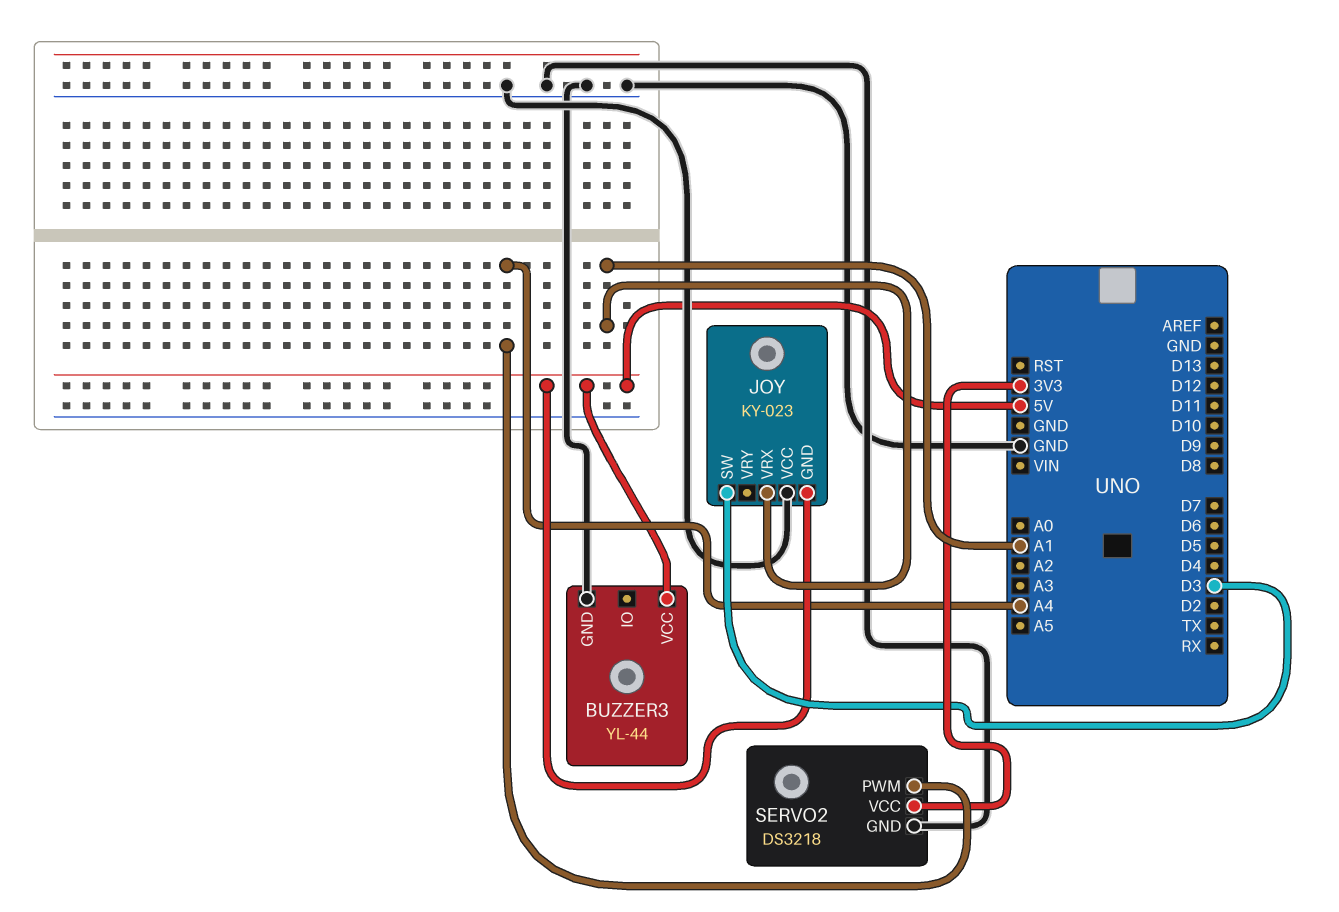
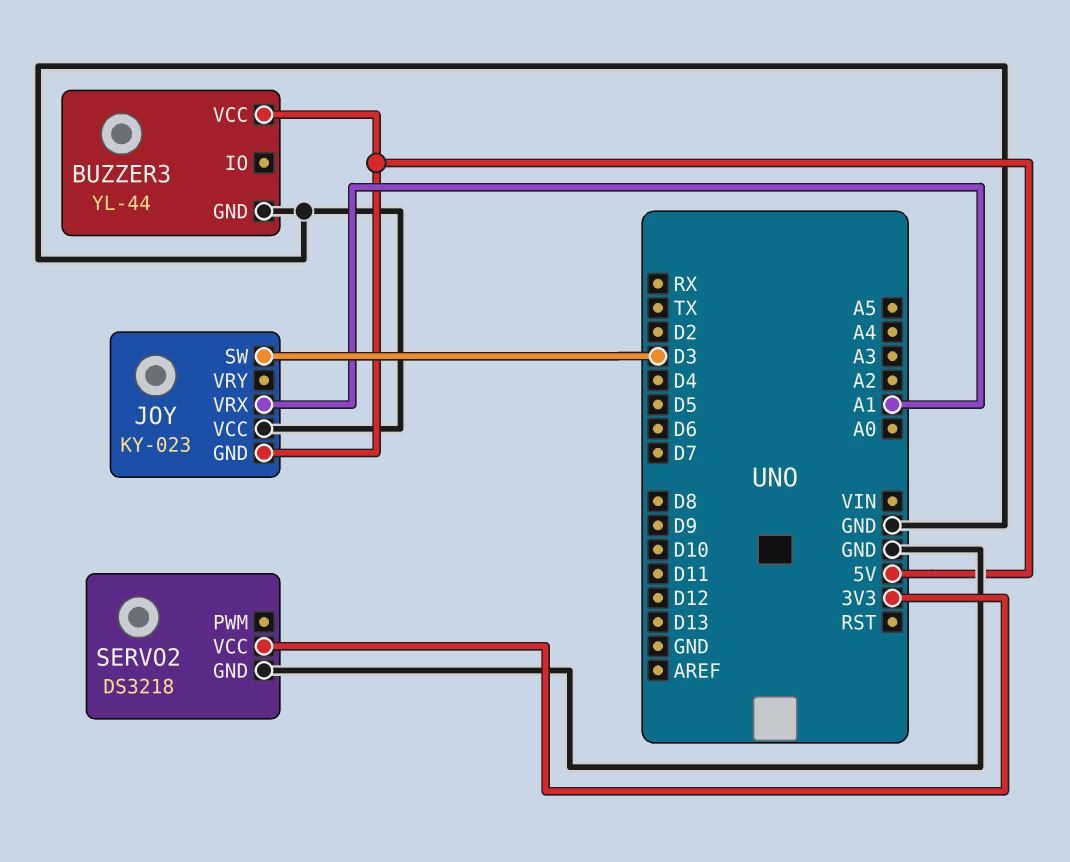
SERVO2 pin PWM: A4 -> none

